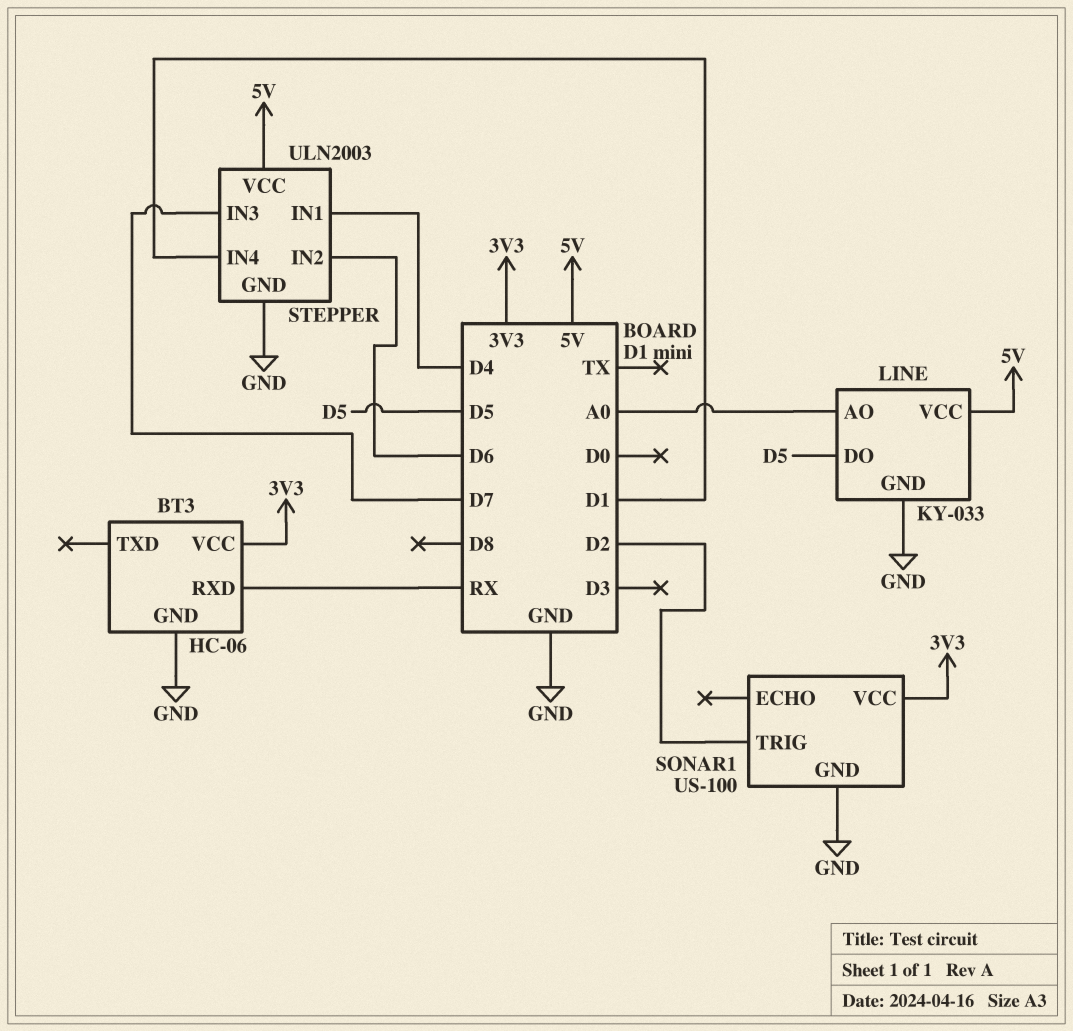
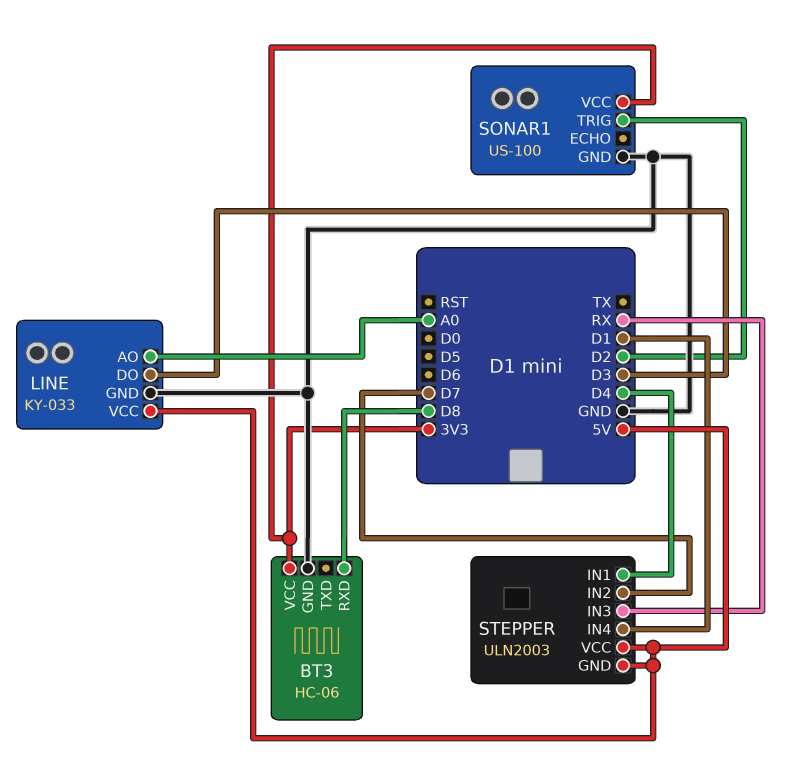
BT3 pin RXD: RX -> D8
LINE pin DO: D5 -> D3
STEPPER pin GND: GND -> 5V
STEPPER pin IN2: D6 -> D7
STEPPER pin IN3: D7 -> RX

